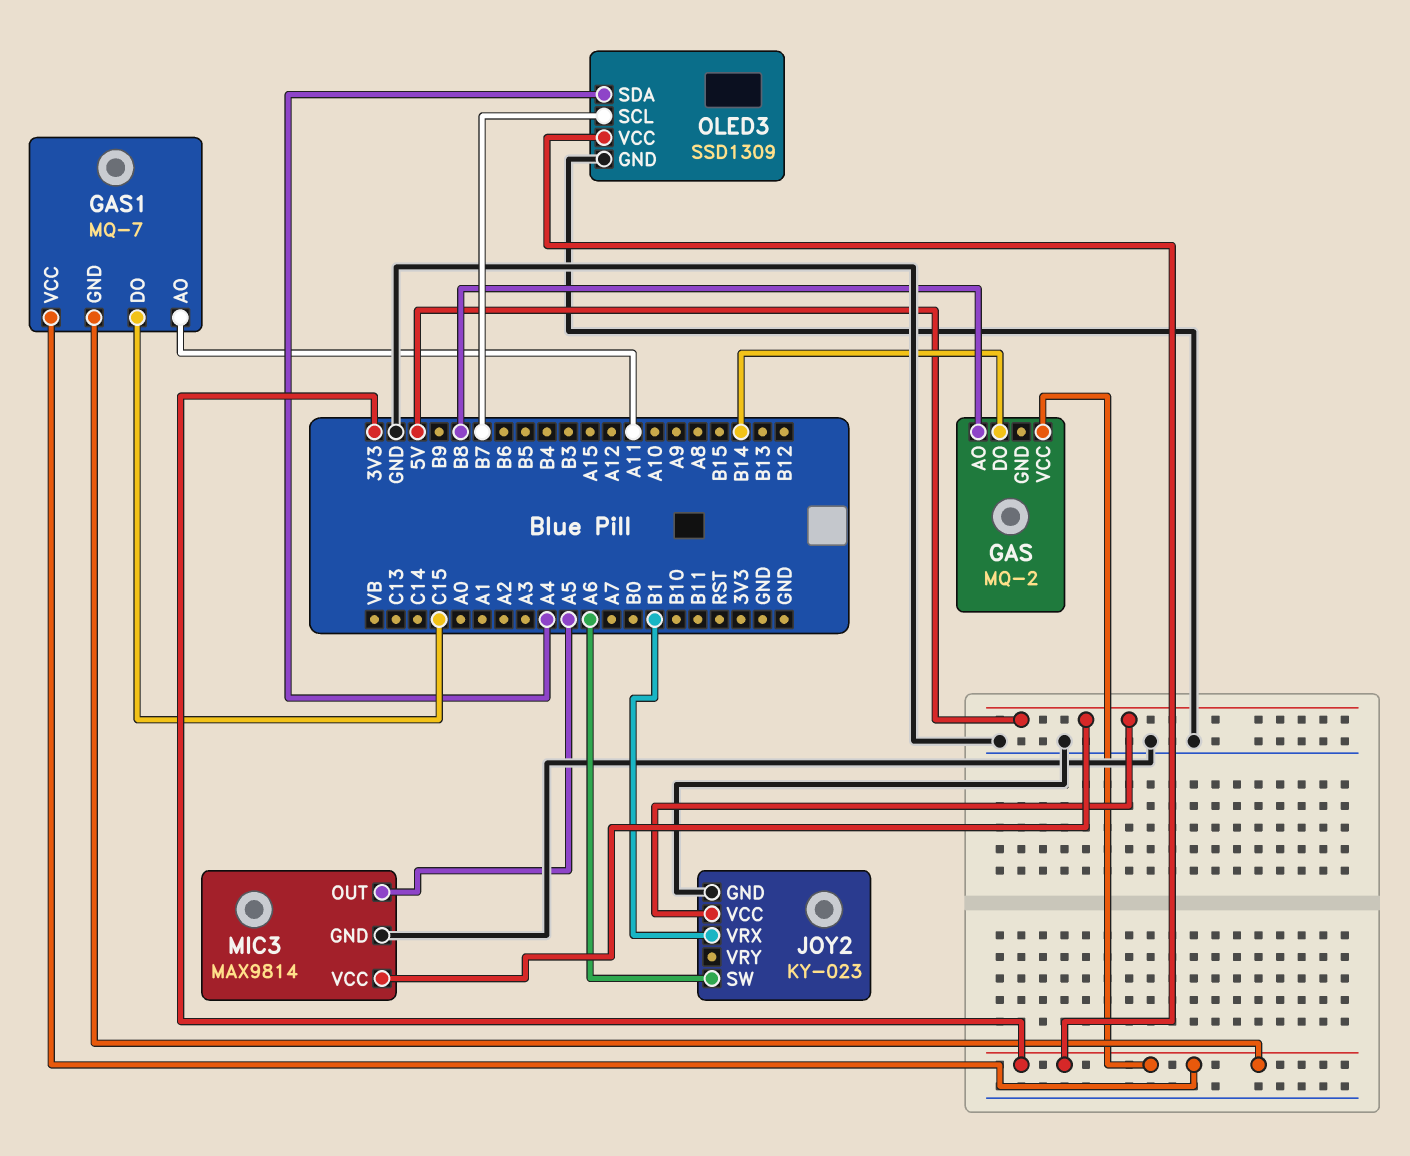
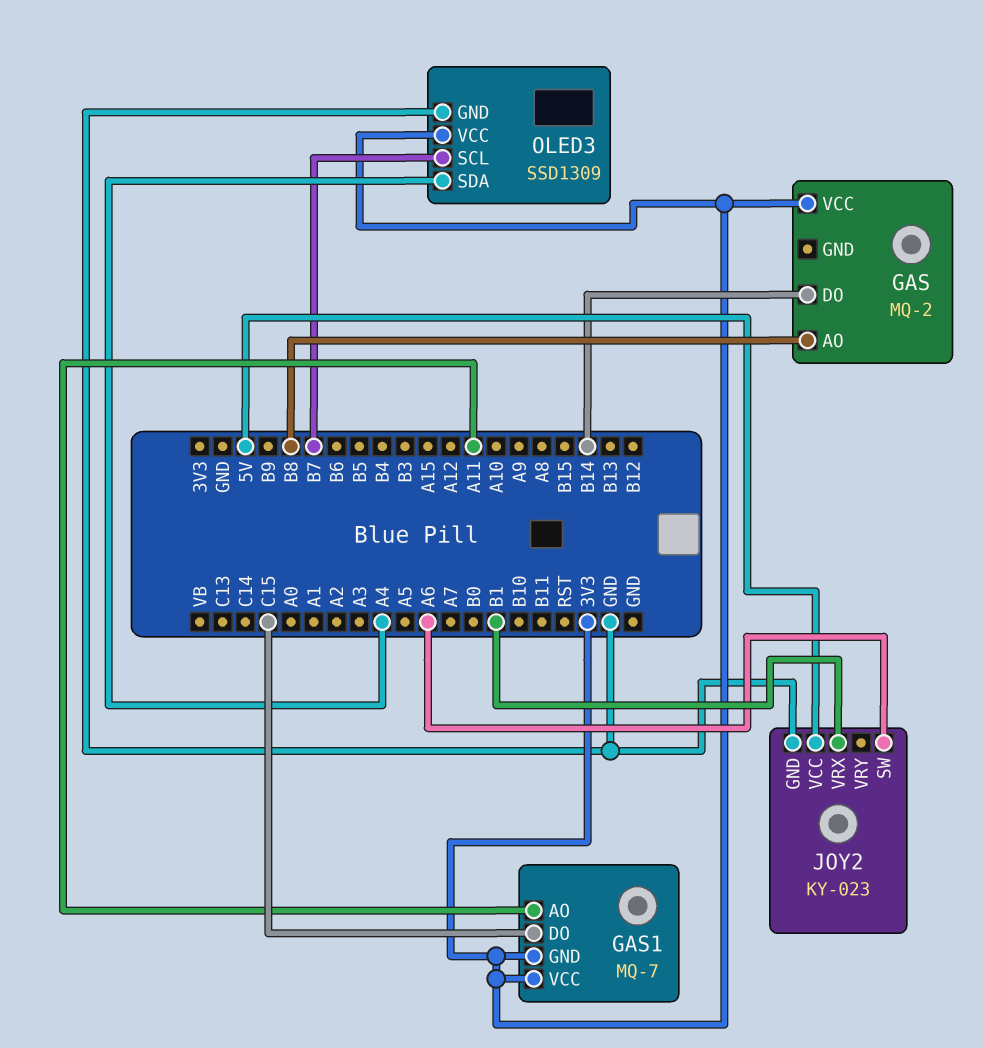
MIC3: MAX9814 -> none
MIC3 pin GND: GND -> none
MIC3 pin OUT: A5 -> none
MIC3 pin VCC: 5V -> none

